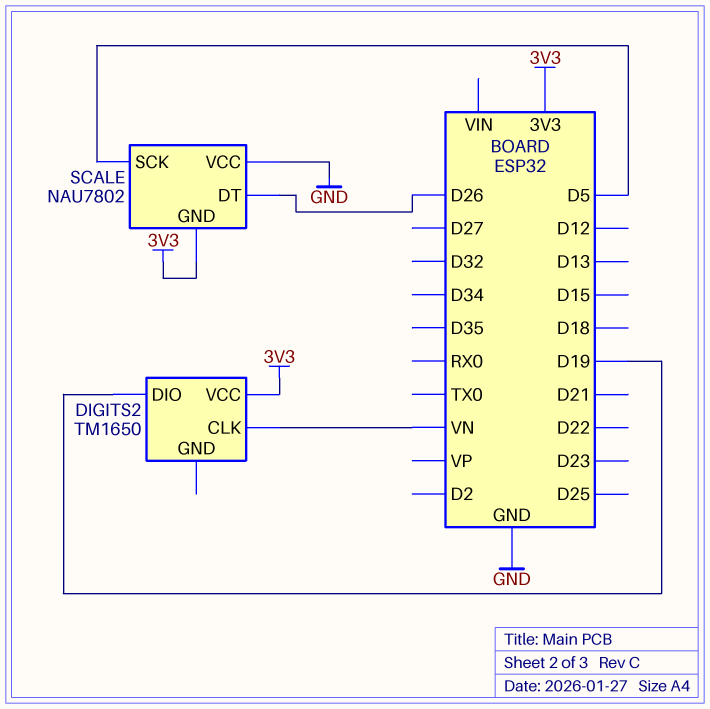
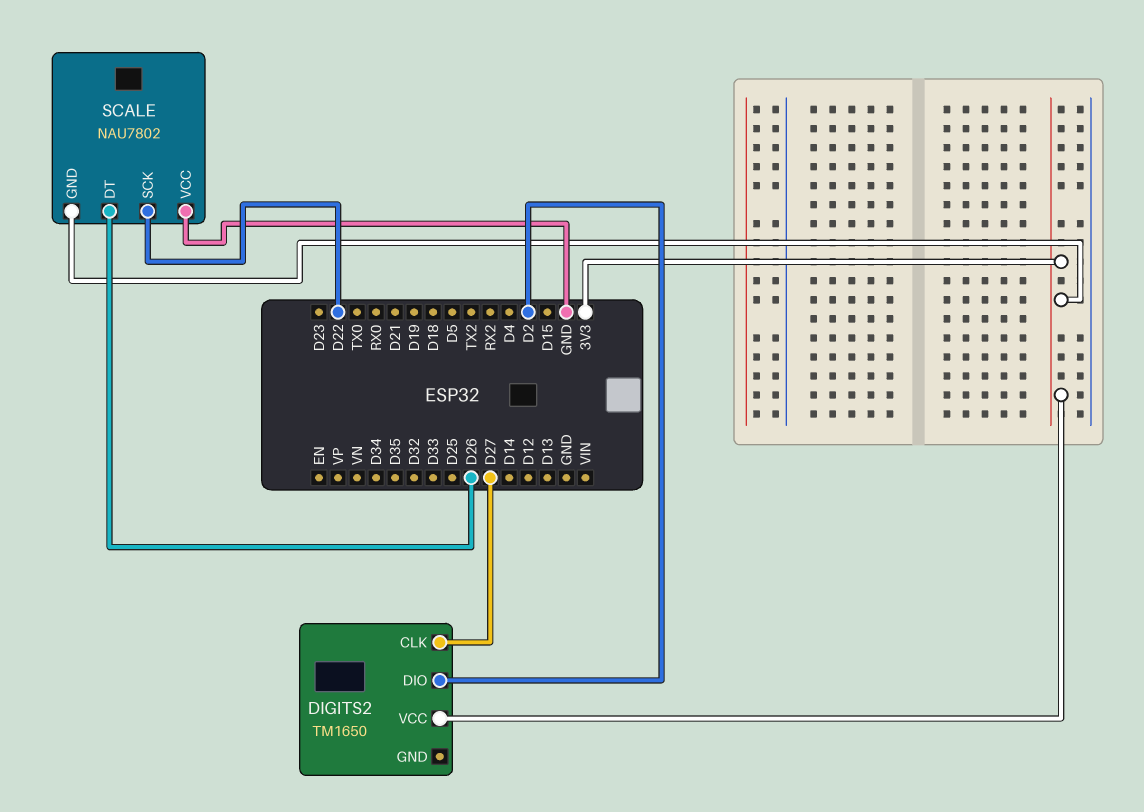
DIGITS2 pin CLK: VN -> D27
DIGITS2 pin DIO: D19 -> D2
SCALE pin SCK: D5 -> D22

